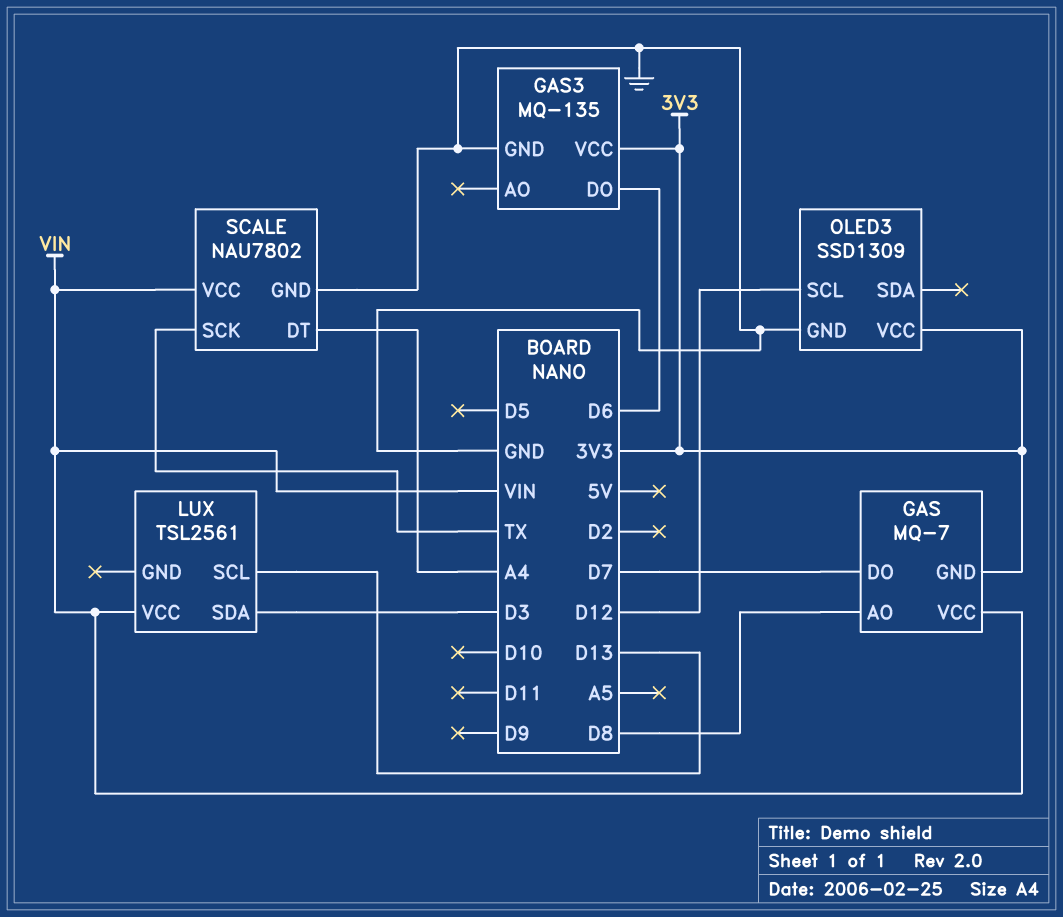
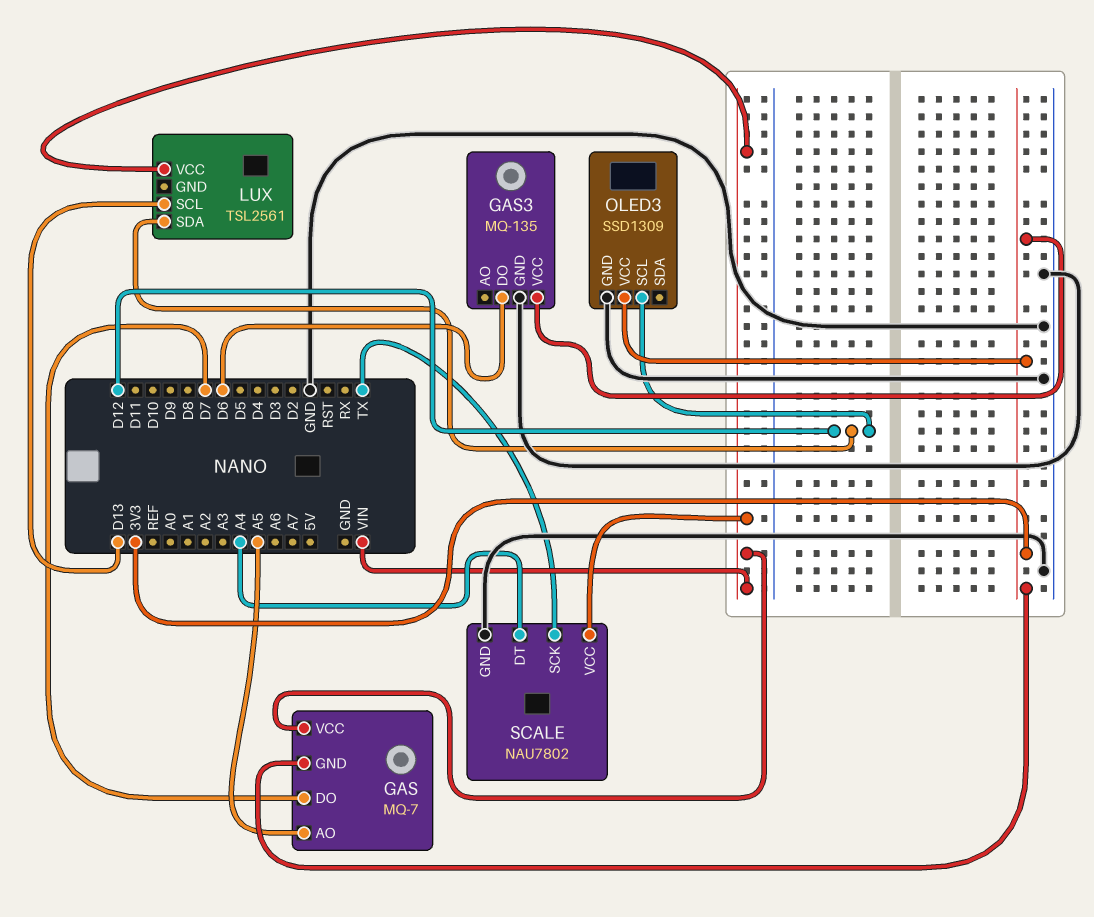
GAS pin AO: D8 -> A5
LUX pin SDA: D3 -> D12

